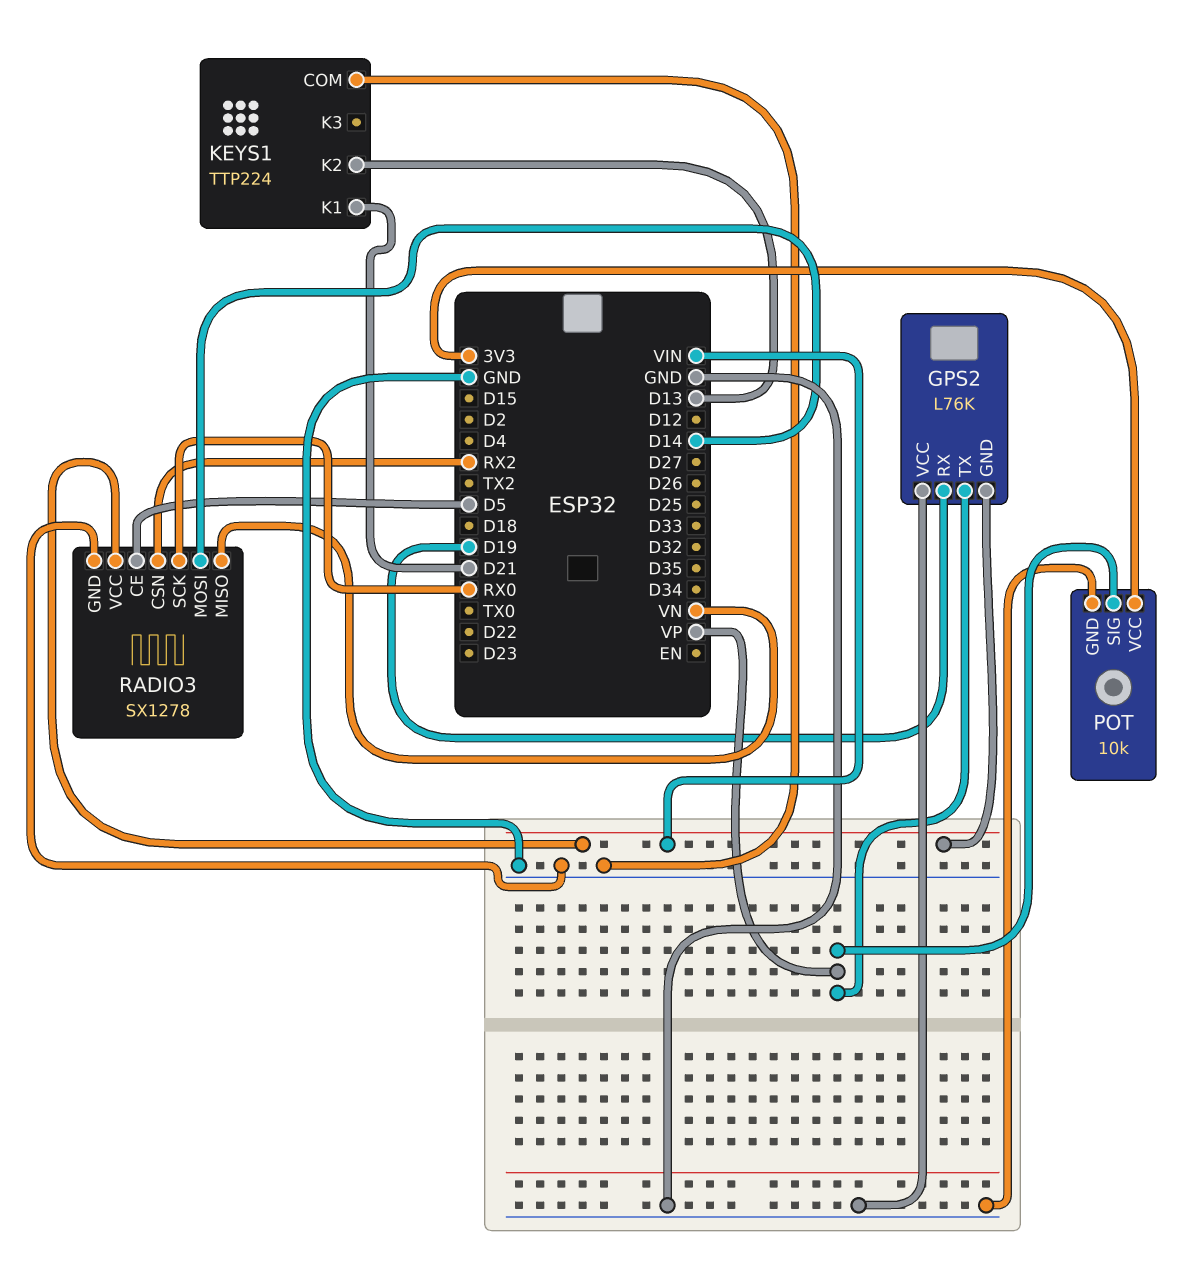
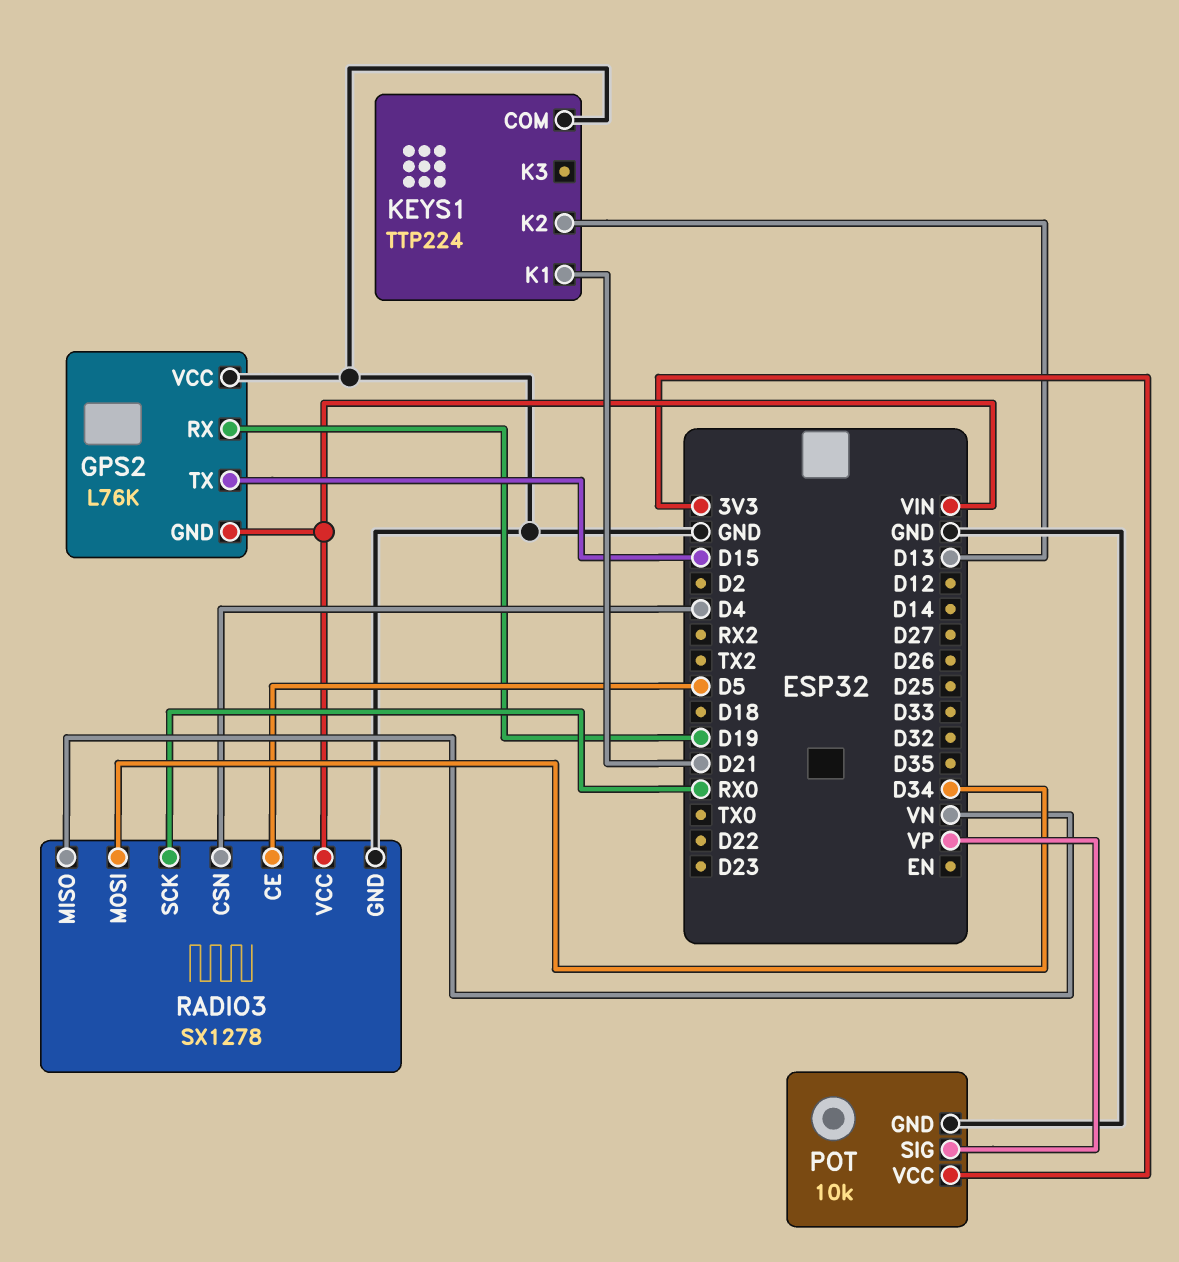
GPS2 pin TX: VP -> D15
RADIO3 pin CSN: RX2 -> D4
RADIO3 pin MOSI: D14 -> D34

